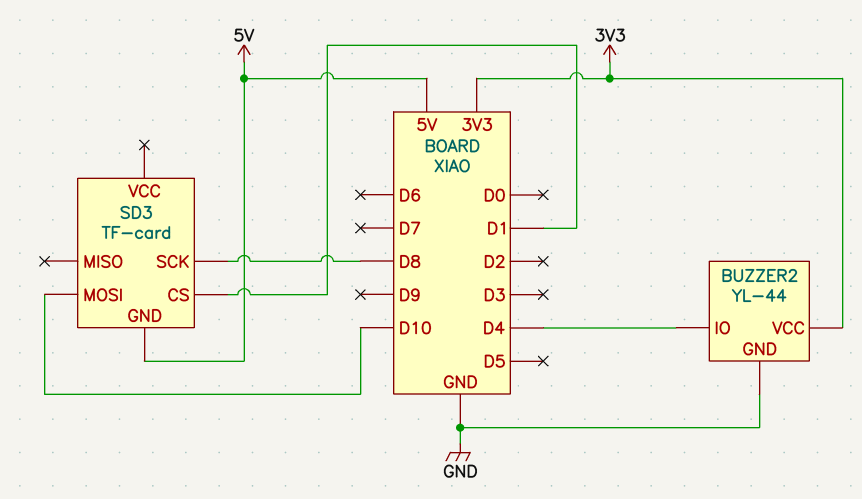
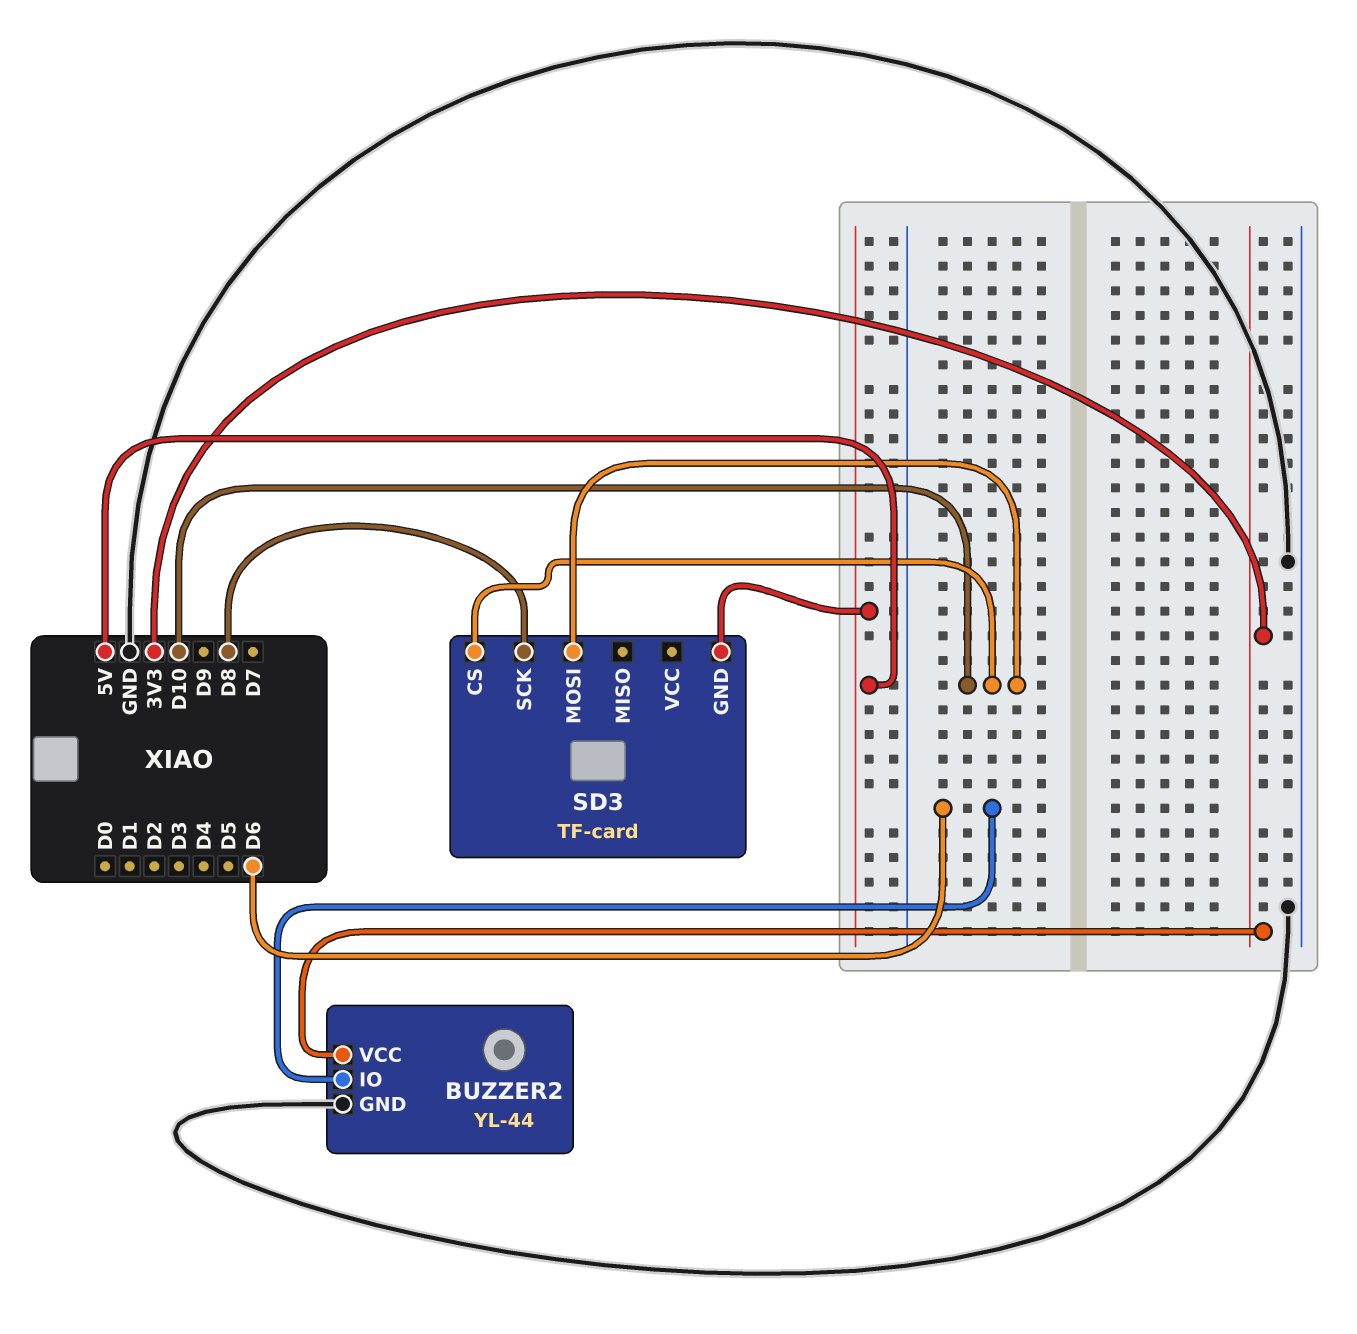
BUZZER2 pin IO: D4 -> D6
SD3 pin CS: D1 -> D10

